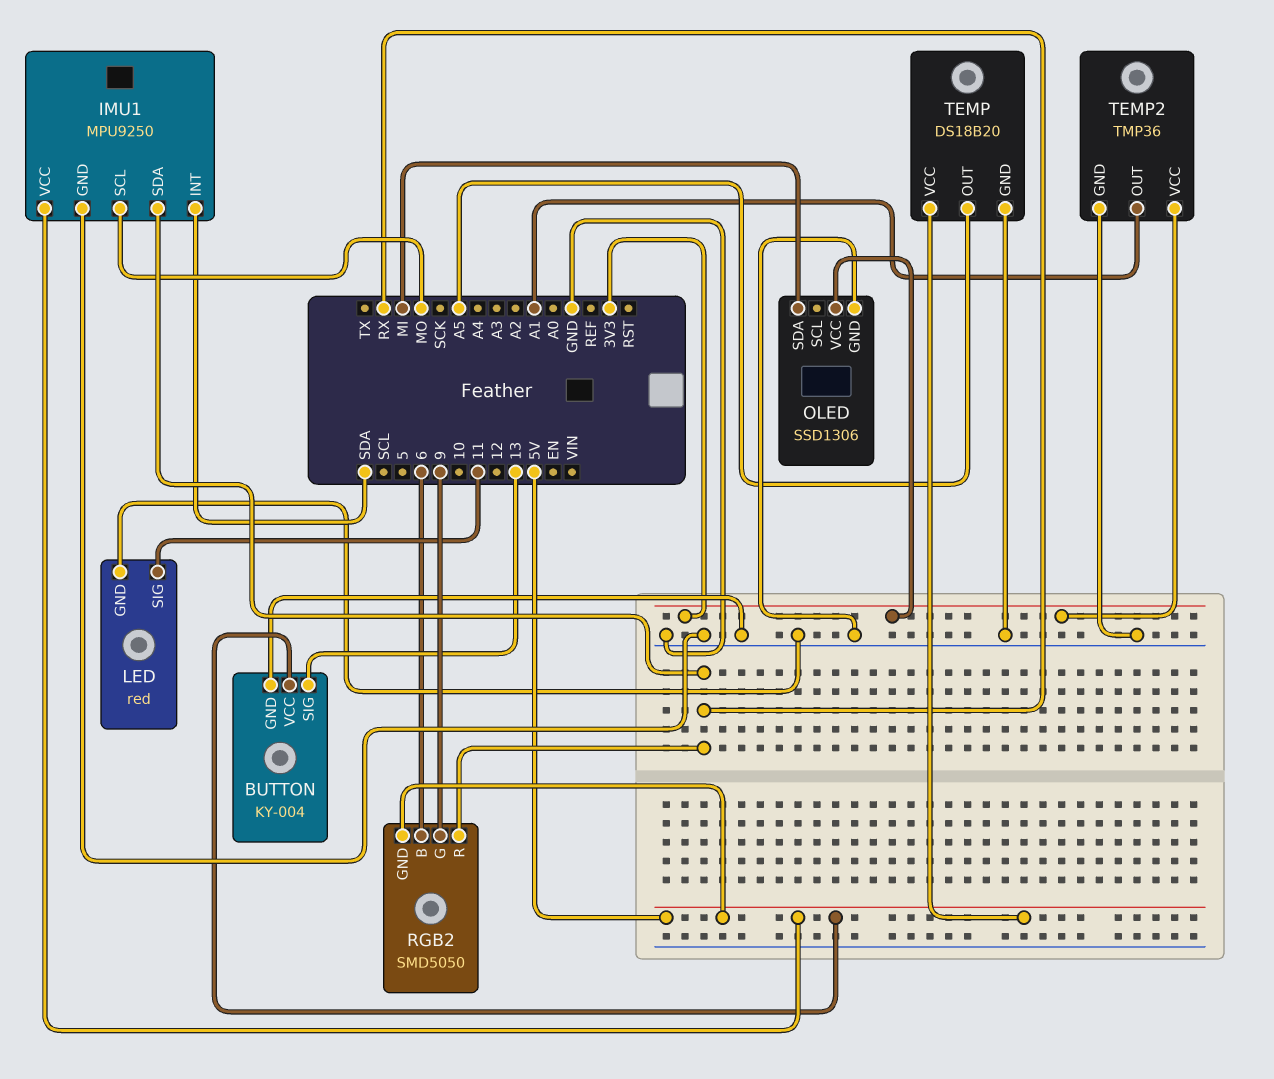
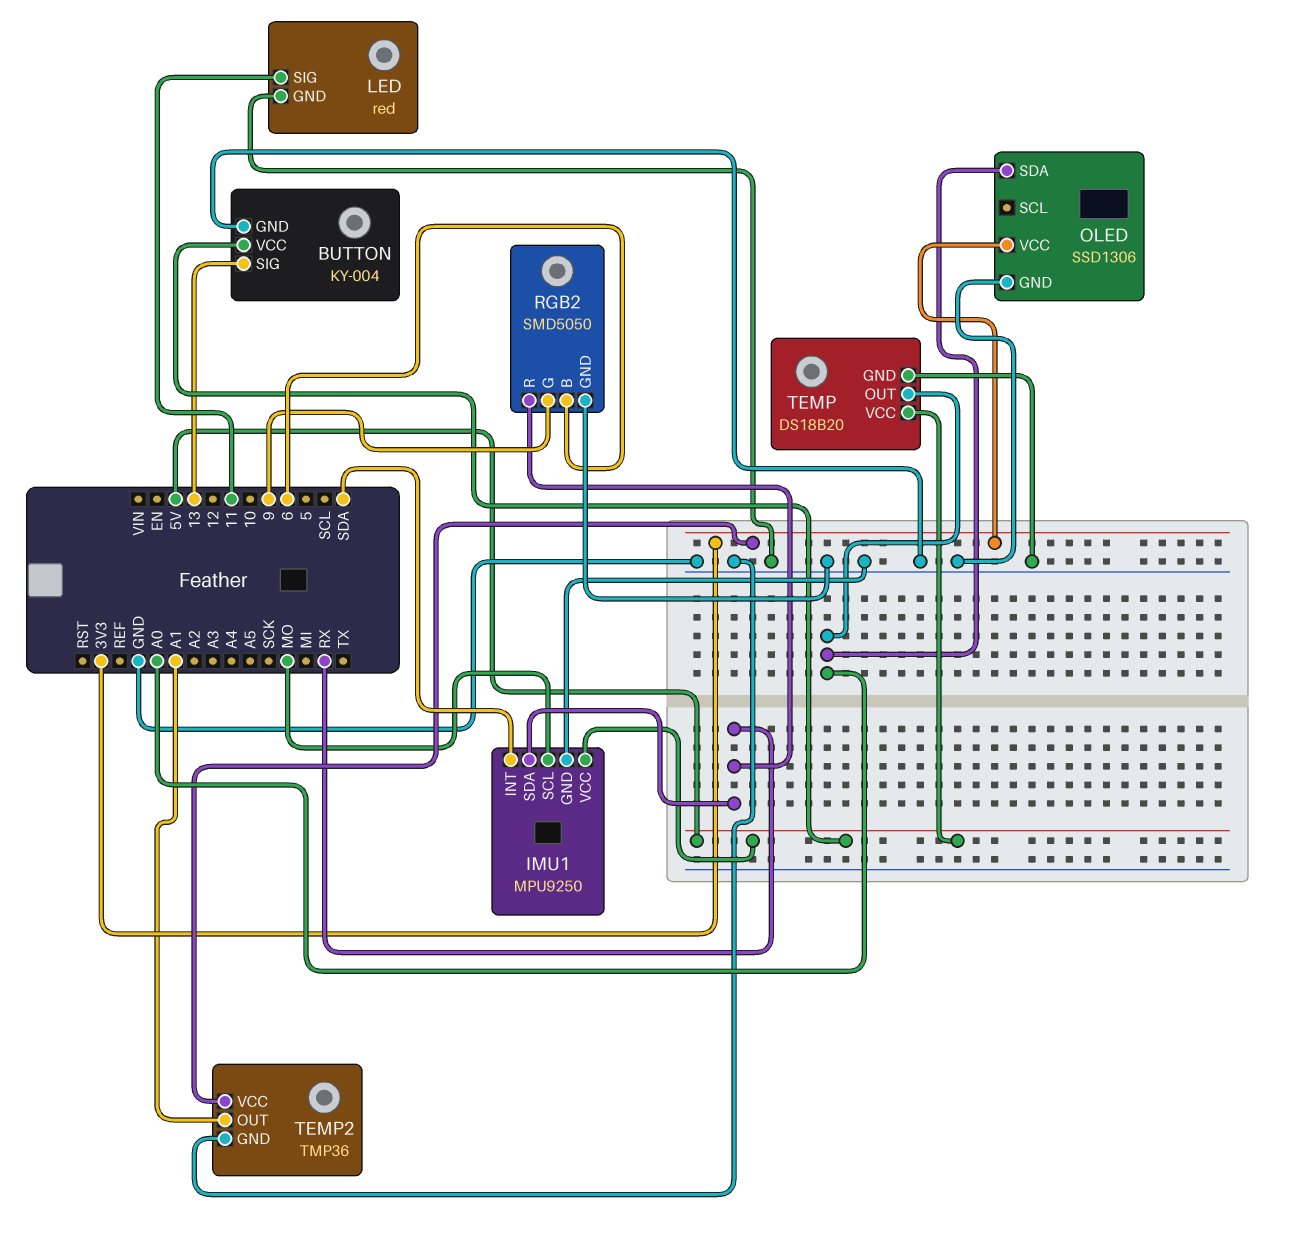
OLED pin SDA: MI -> A0
RGB2 pin GND: 5V -> GND
TEMP pin OUT: A5 -> A0

